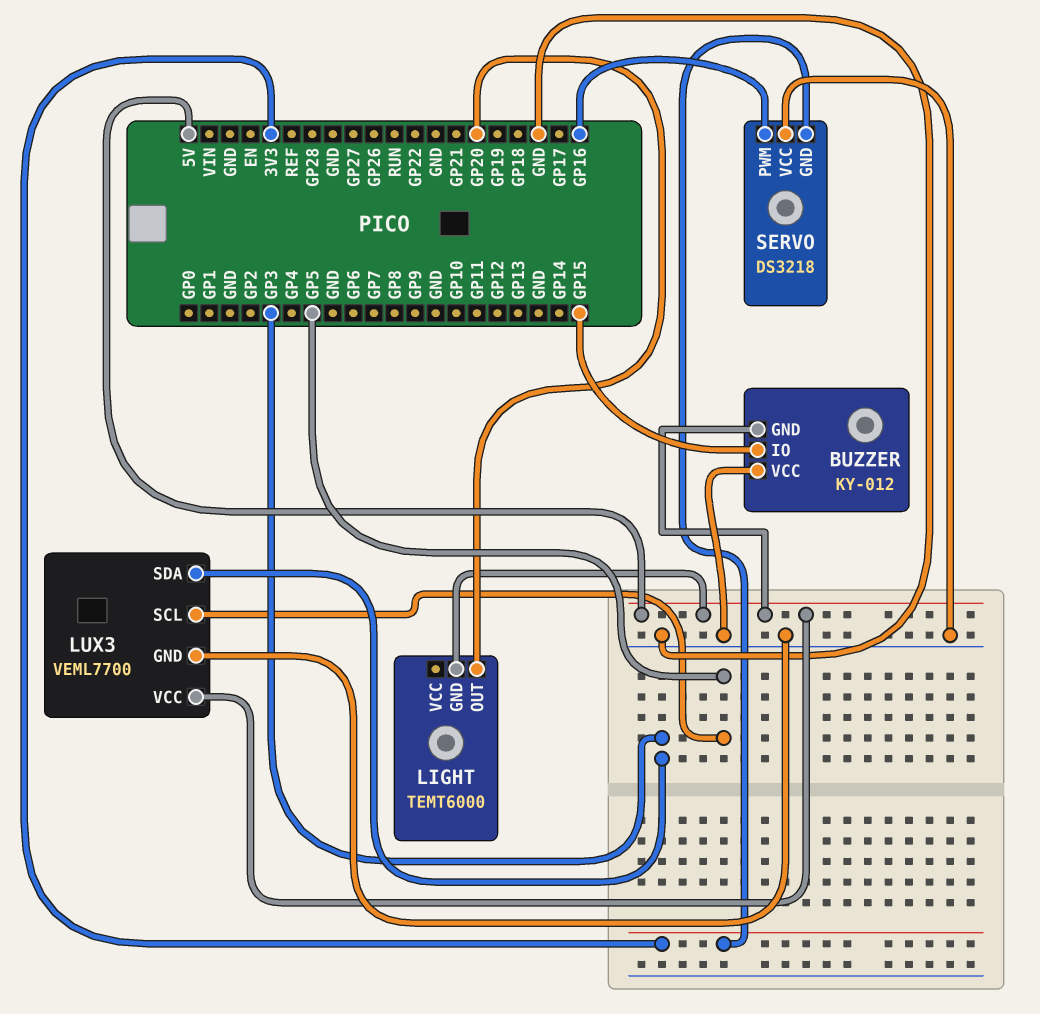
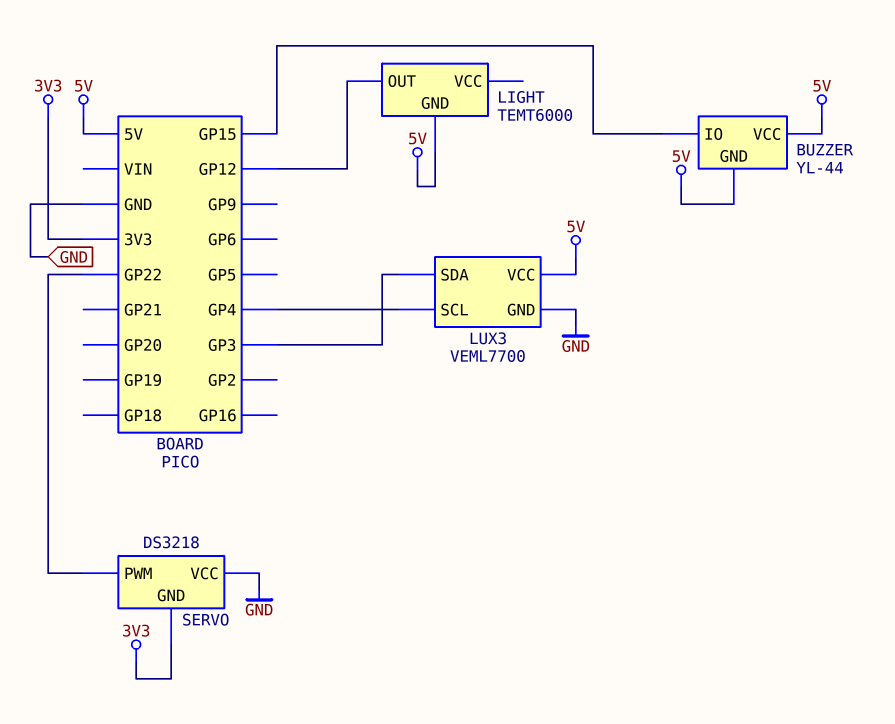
BUZZER: KY-012 -> YL-44
BUZZER pin VCC: GND -> 5V
LIGHT pin OUT: GP20 -> GP12
LUX3 pin SCL: GP5 -> GP4
SERVO pin PWM: GP16 -> GP22

